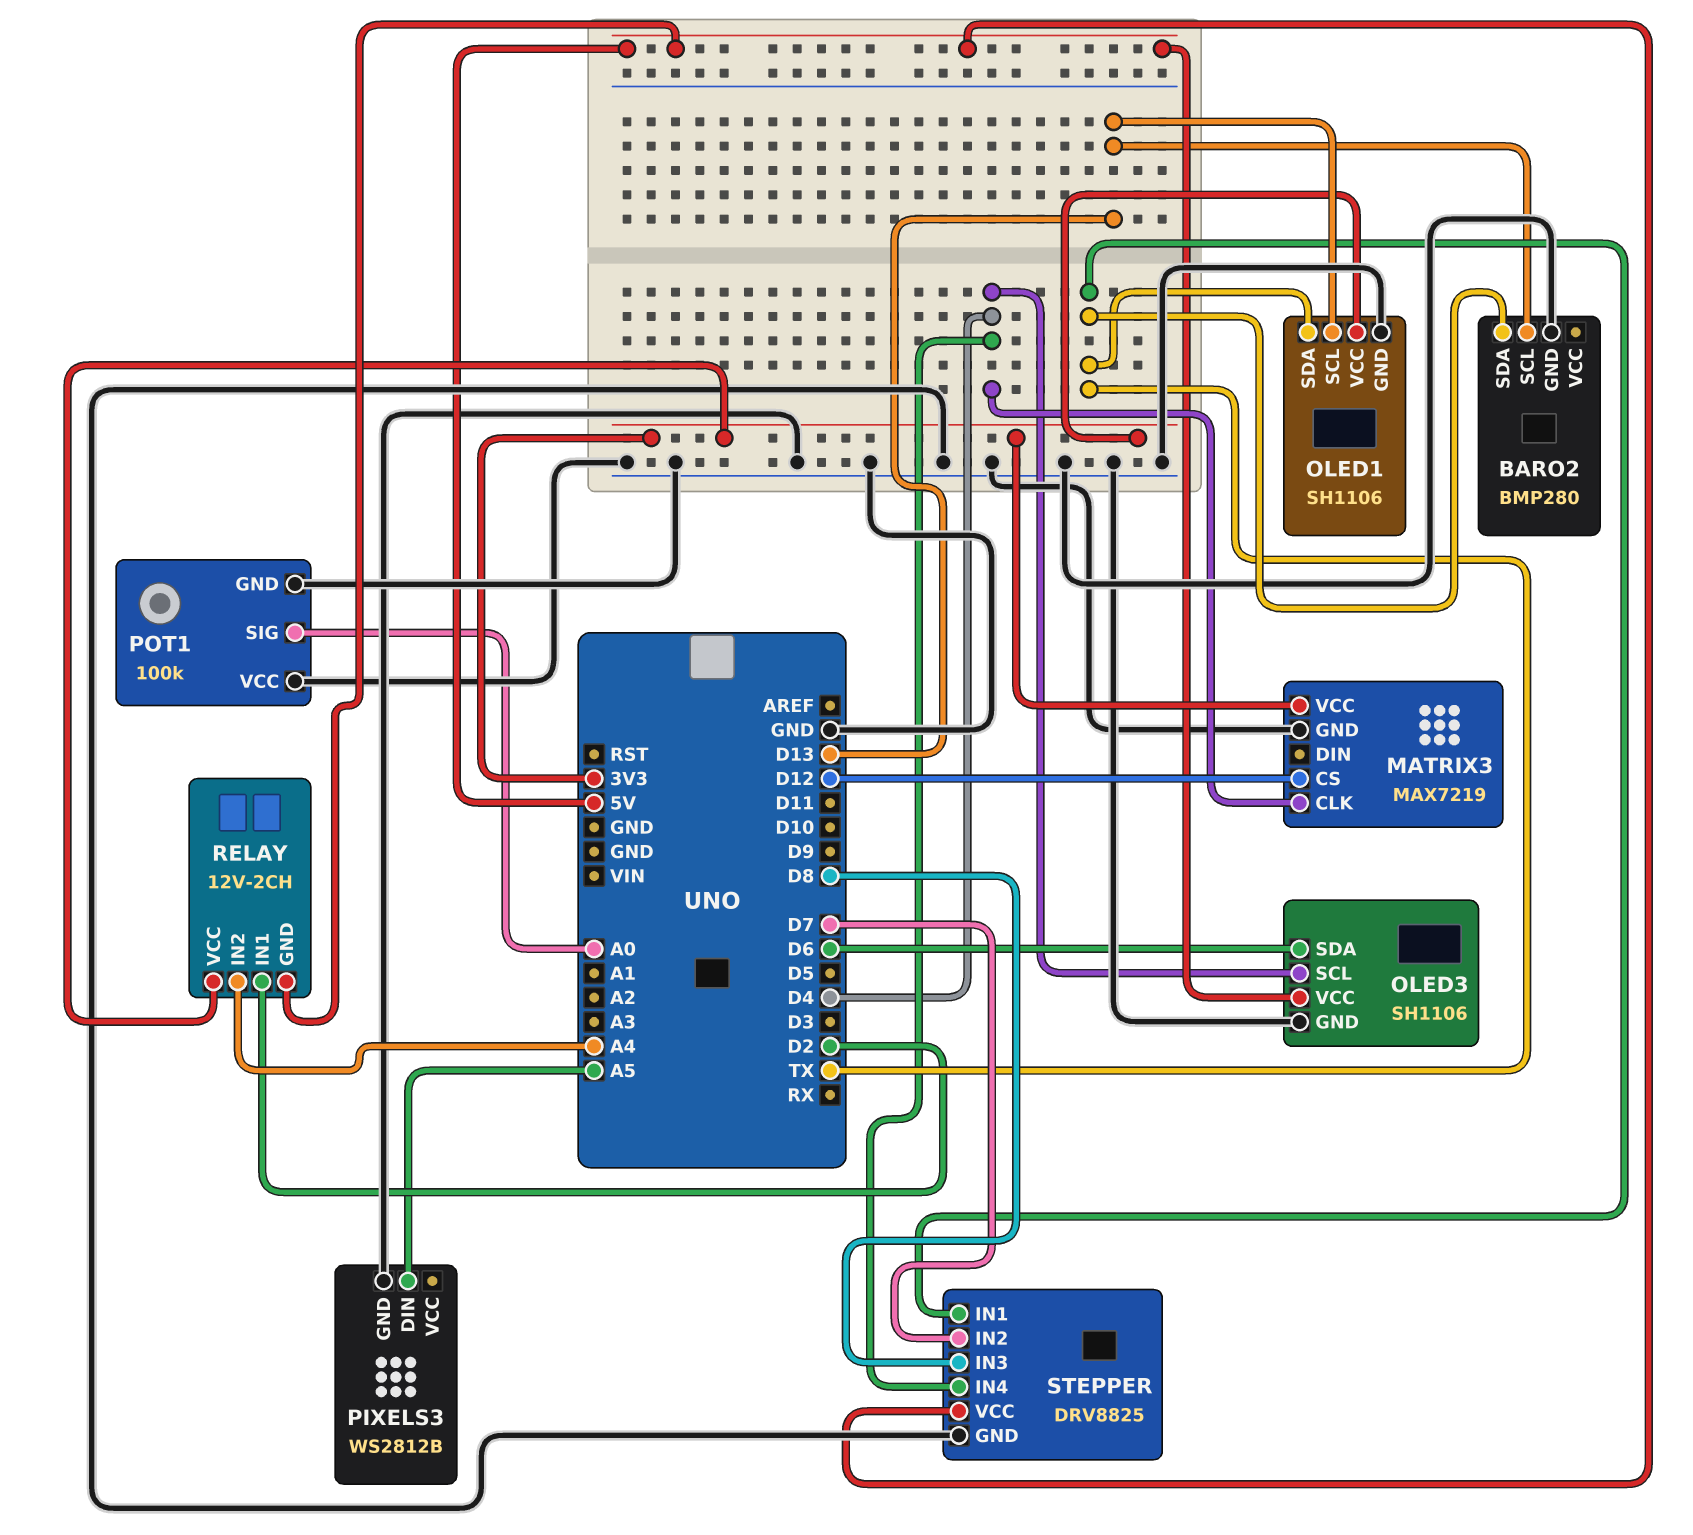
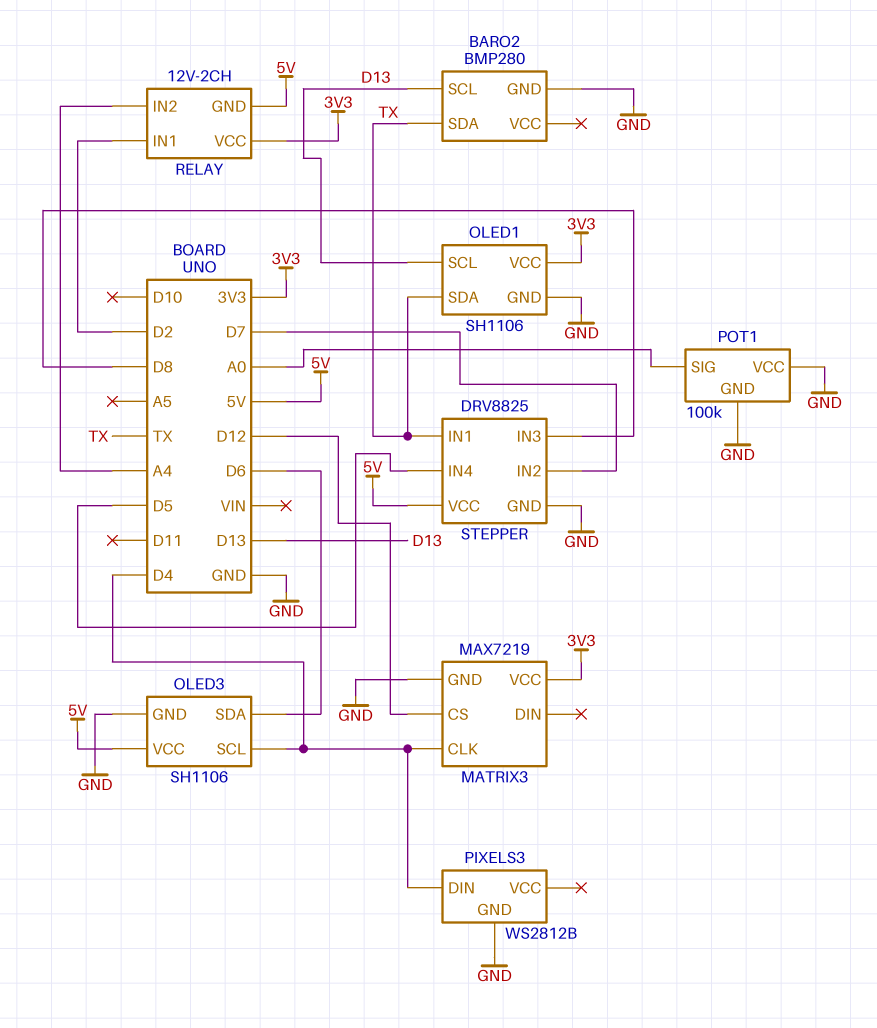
PIXELS3 pin DIN: A5 -> D4
STEPPER pin IN4: D4 -> D5

